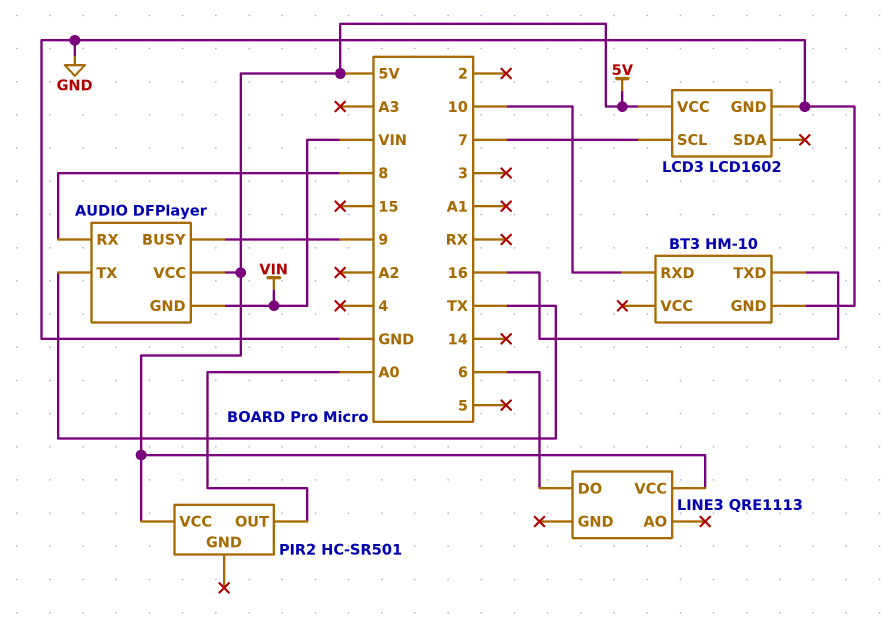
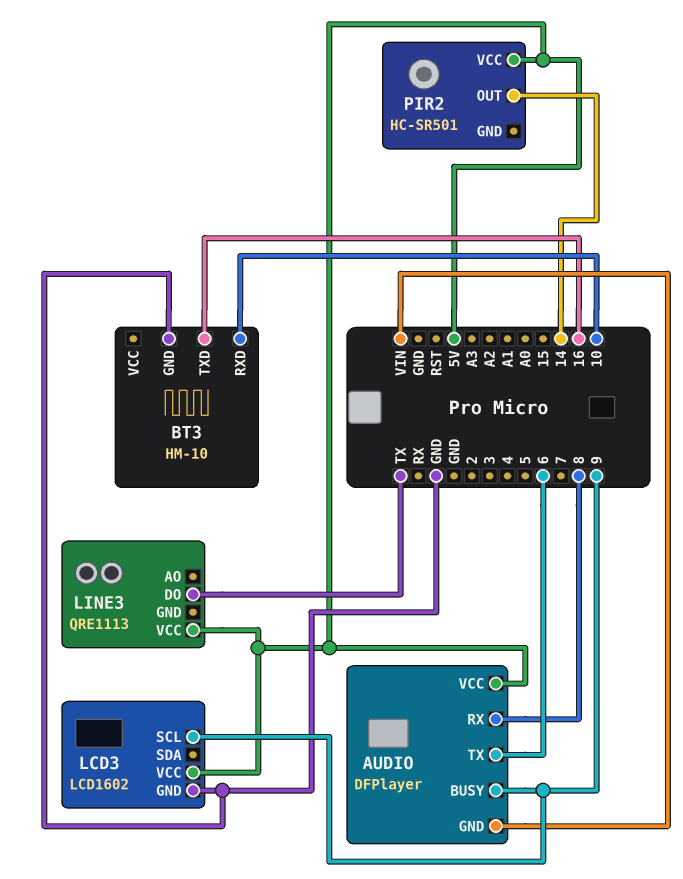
AUDIO pin TX: TX -> 6
LCD3 pin SCL: 7 -> 9
LINE3 pin DO: 6 -> TX
PIR2 pin OUT: A0 -> 14

